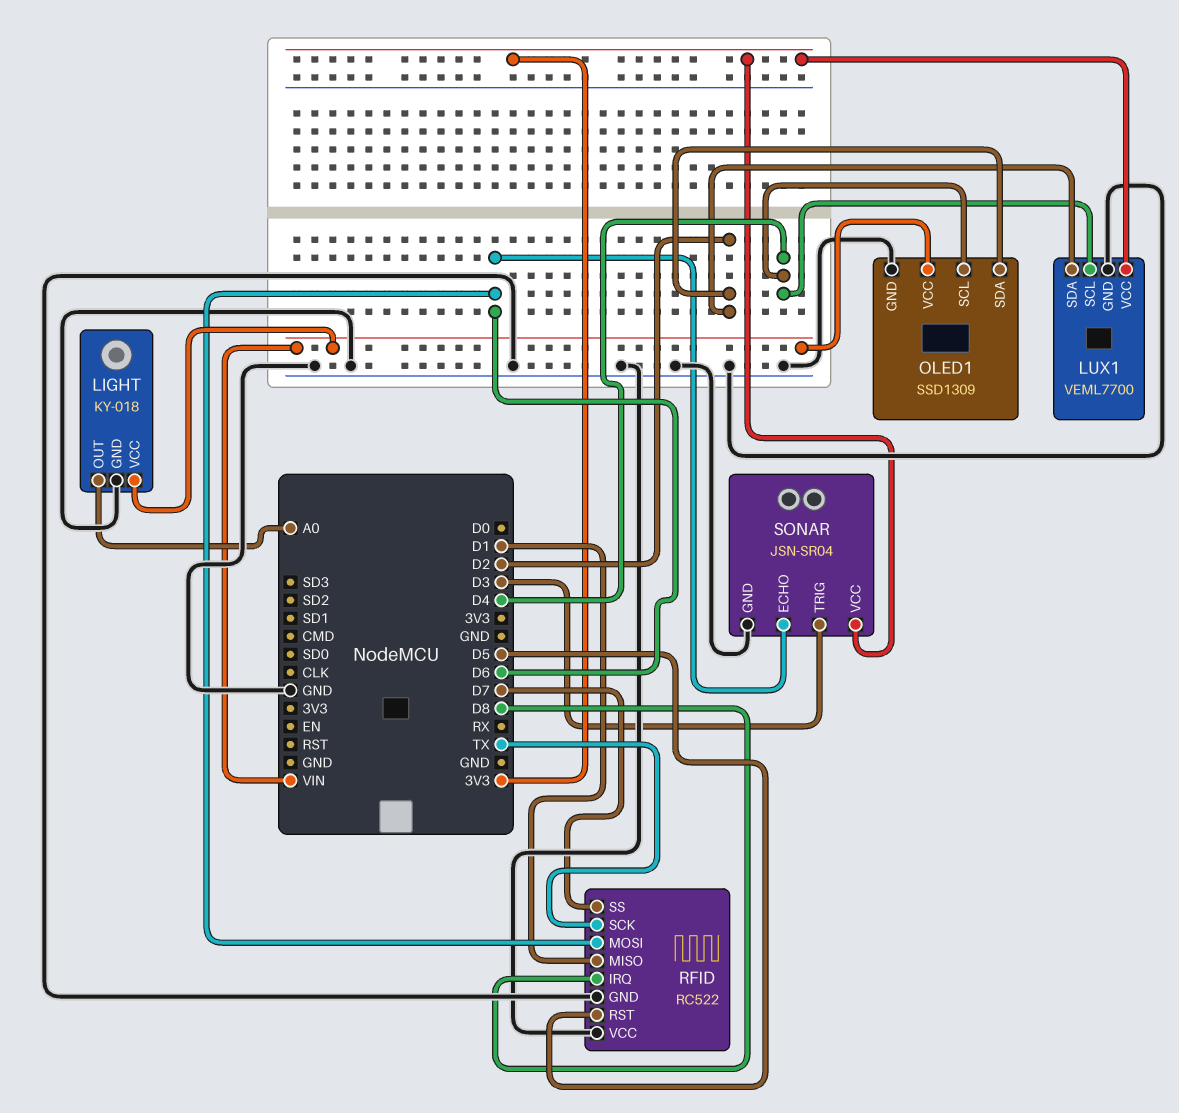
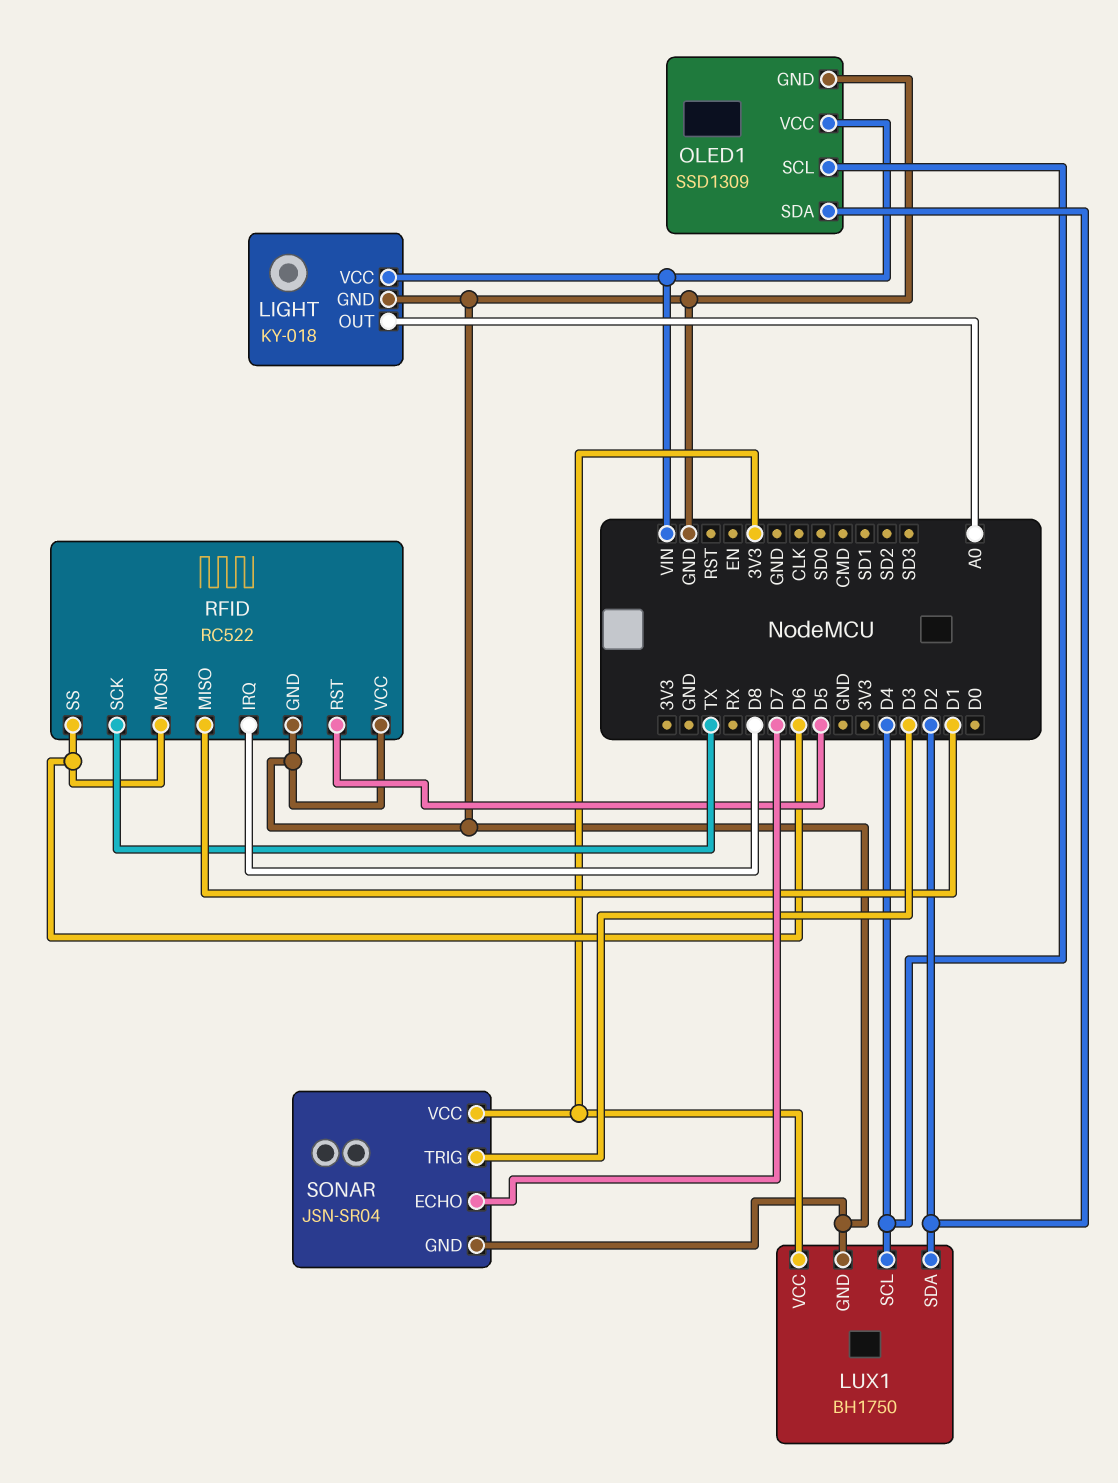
LUX1: VEML7700 -> BH1750
RFID pin SS: D7 -> D6
SONAR pin ECHO: D6 -> D7

